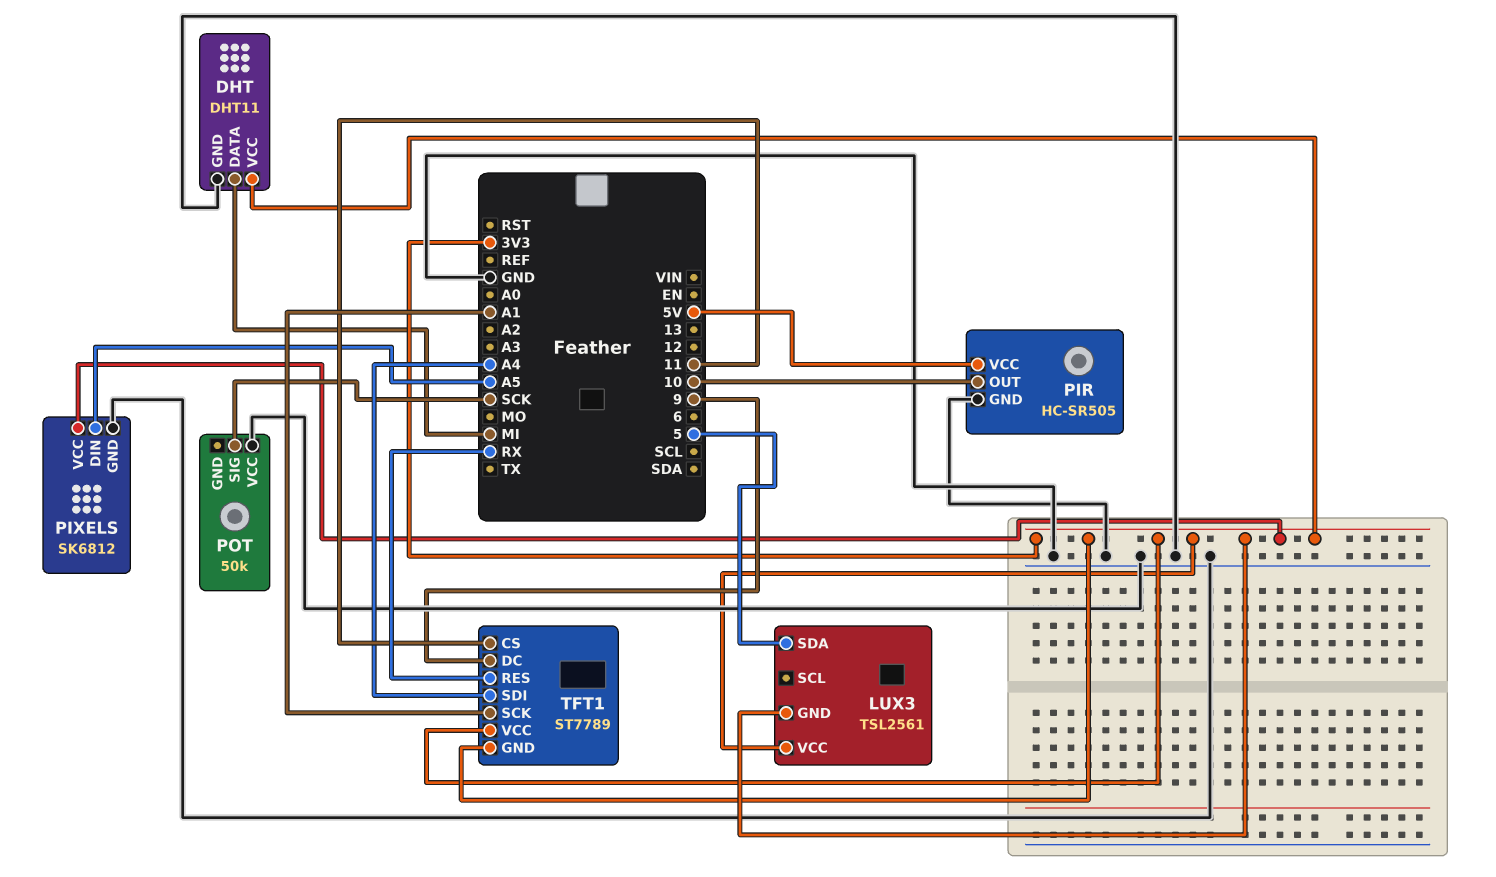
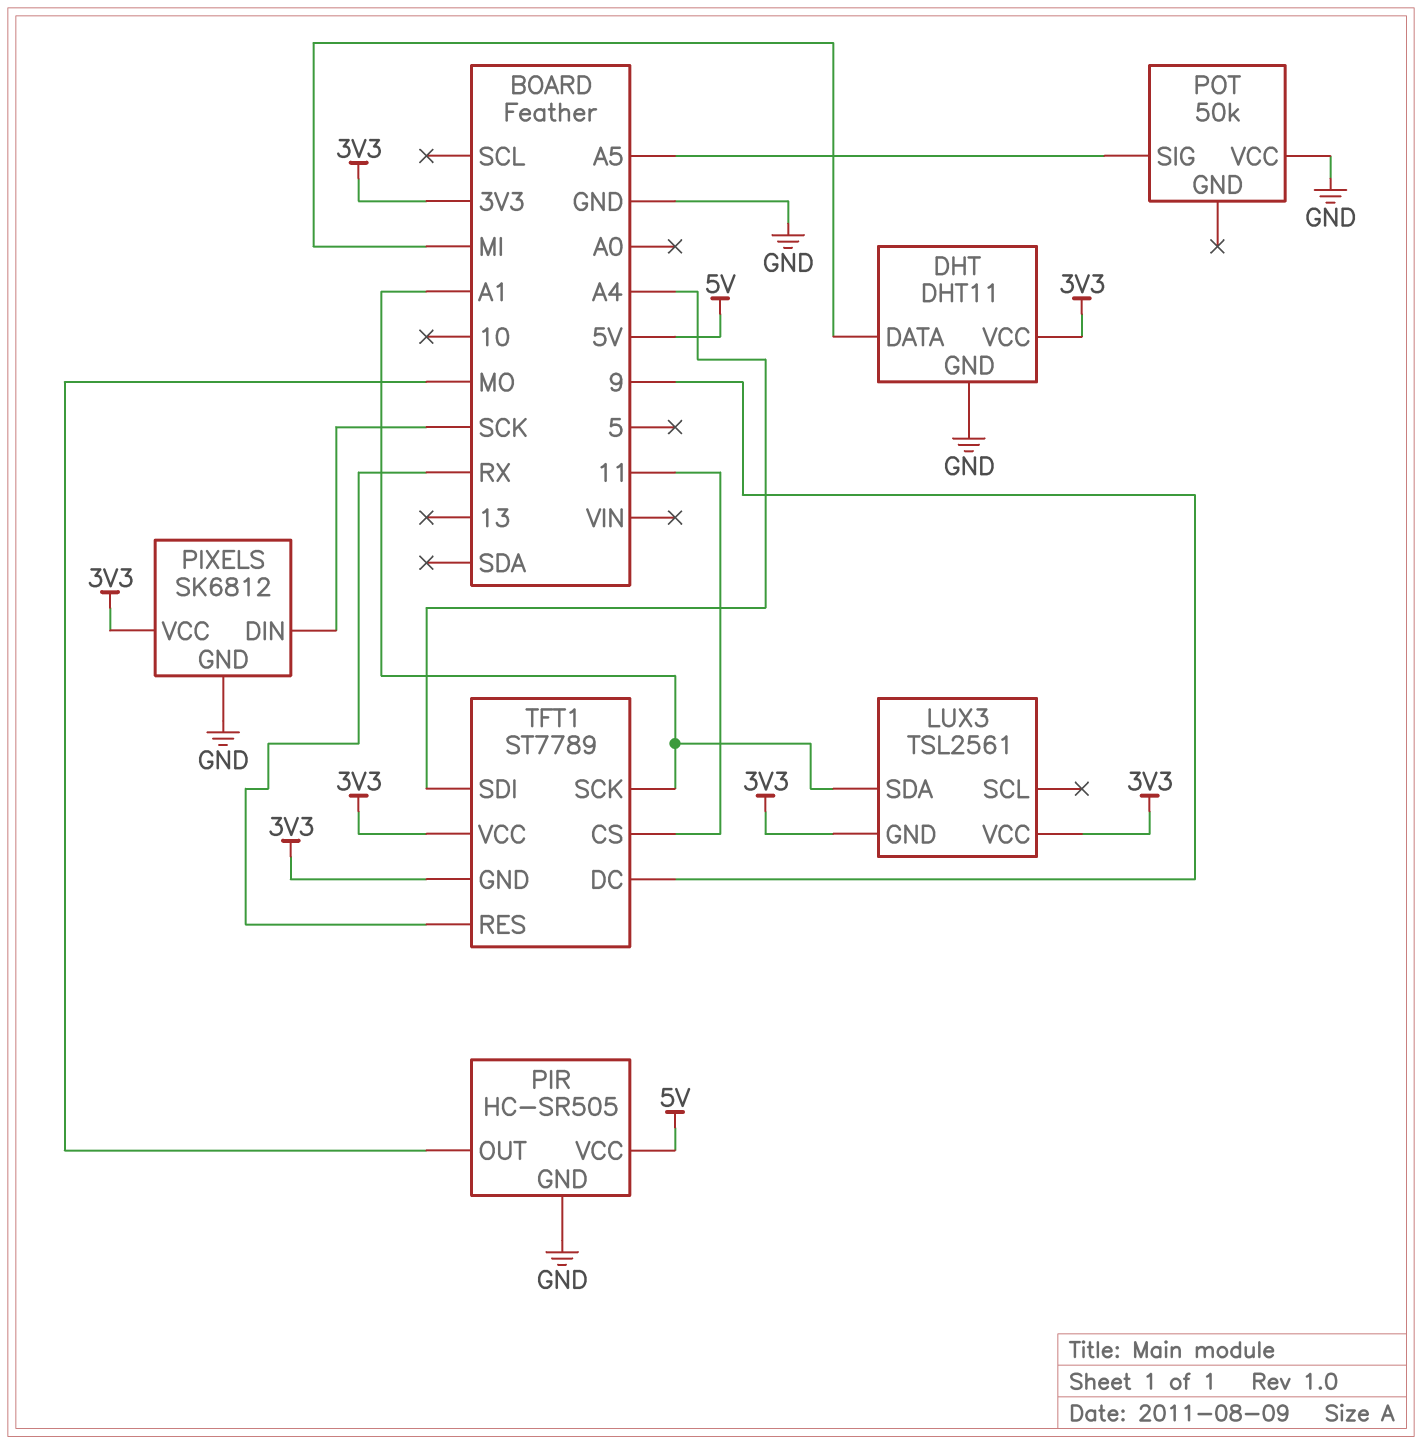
LUX3 pin SDA: 5 -> A1
PIR pin OUT: 10 -> MO
PIXELS pin DIN: A5 -> SCK
POT pin SIG: SCK -> A5

